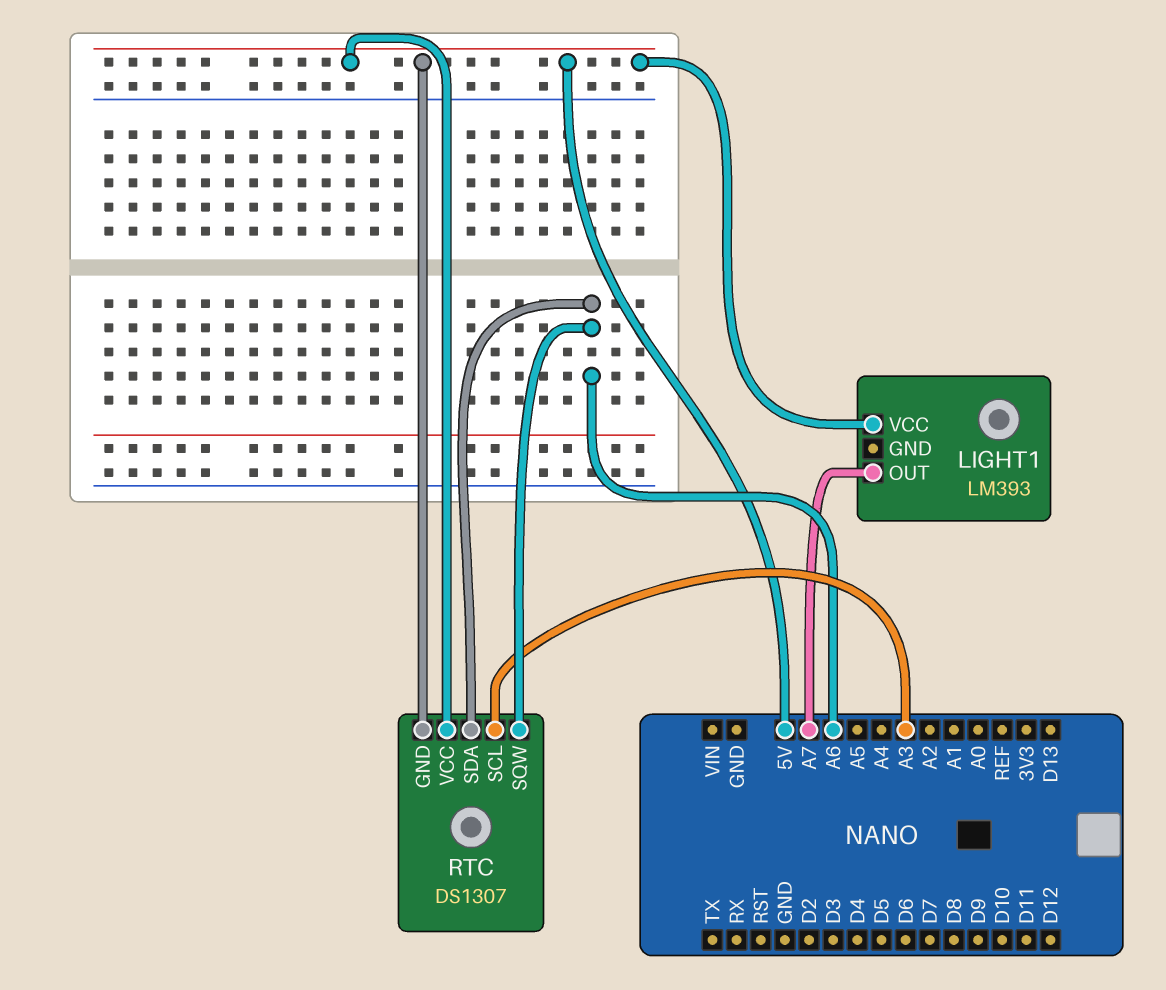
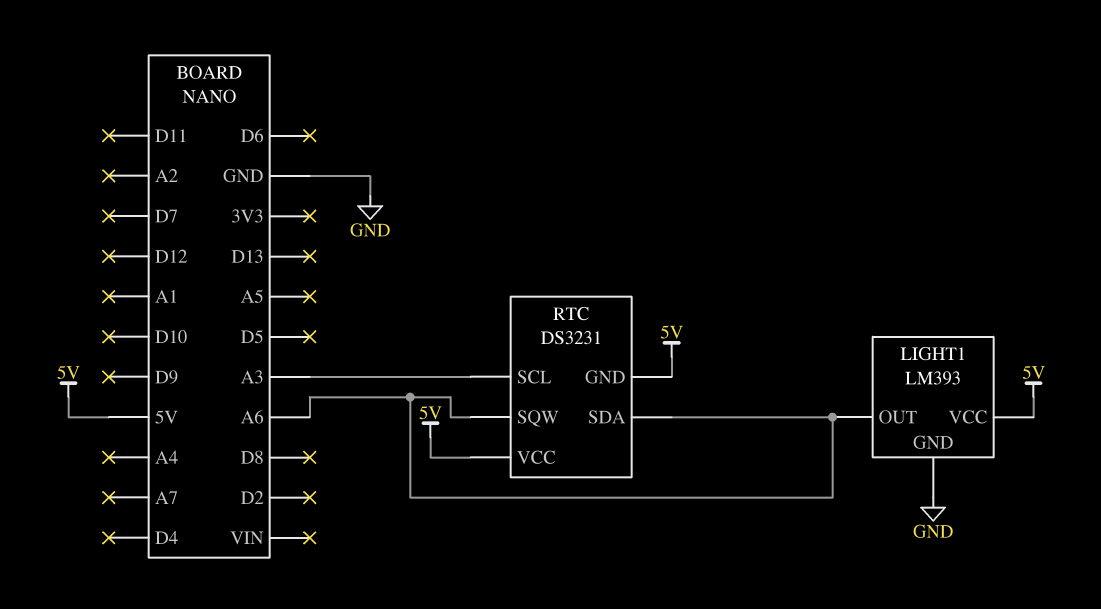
LIGHT1 pin GND: none -> GND
LIGHT1 pin OUT: A7 -> A6
RTC: DS1307 -> DS3231

